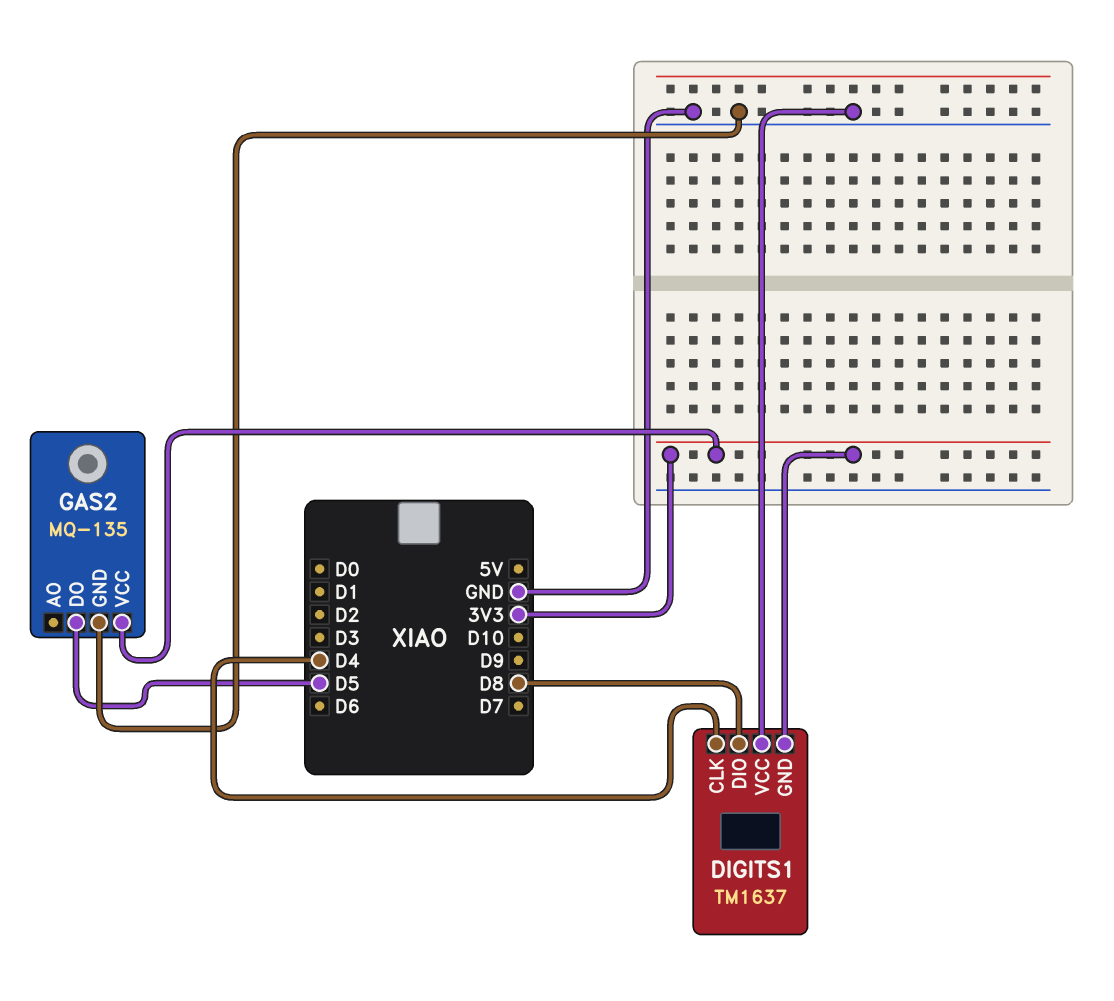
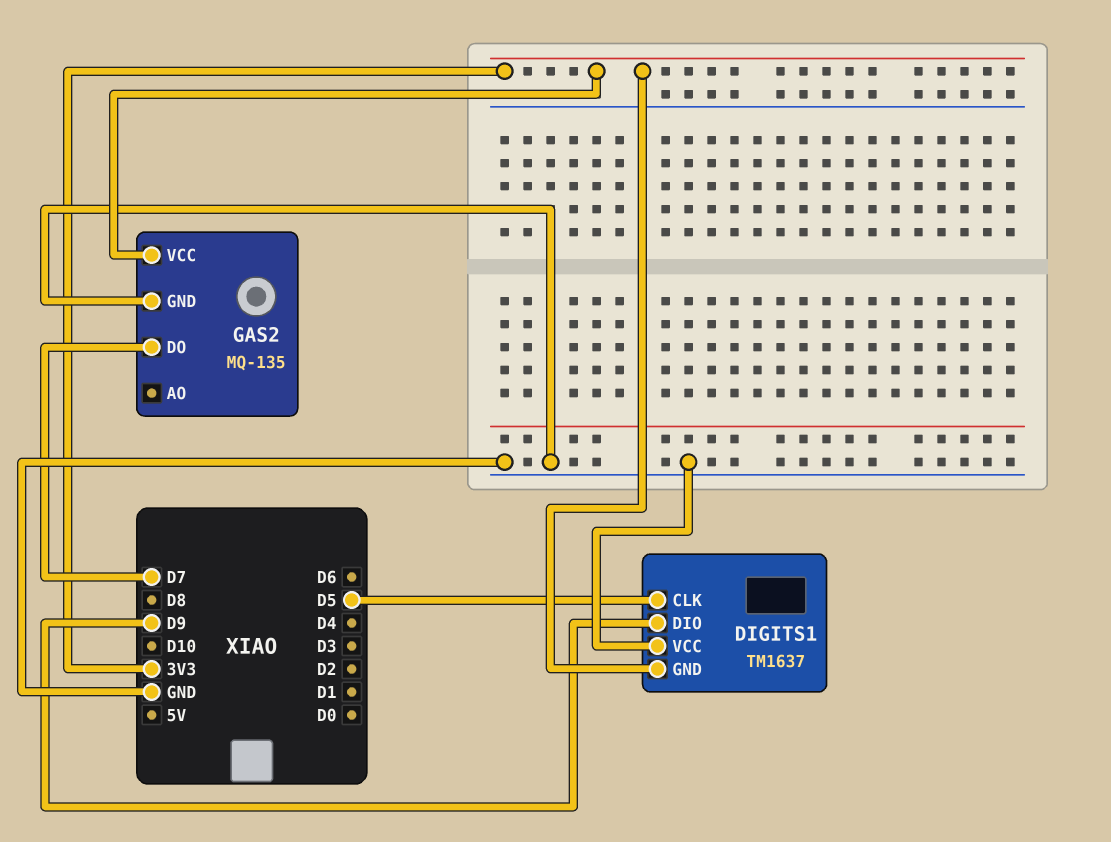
DIGITS1 pin CLK: D4 -> D5
DIGITS1 pin DIO: D8 -> D9
GAS2 pin DO: D5 -> D7

